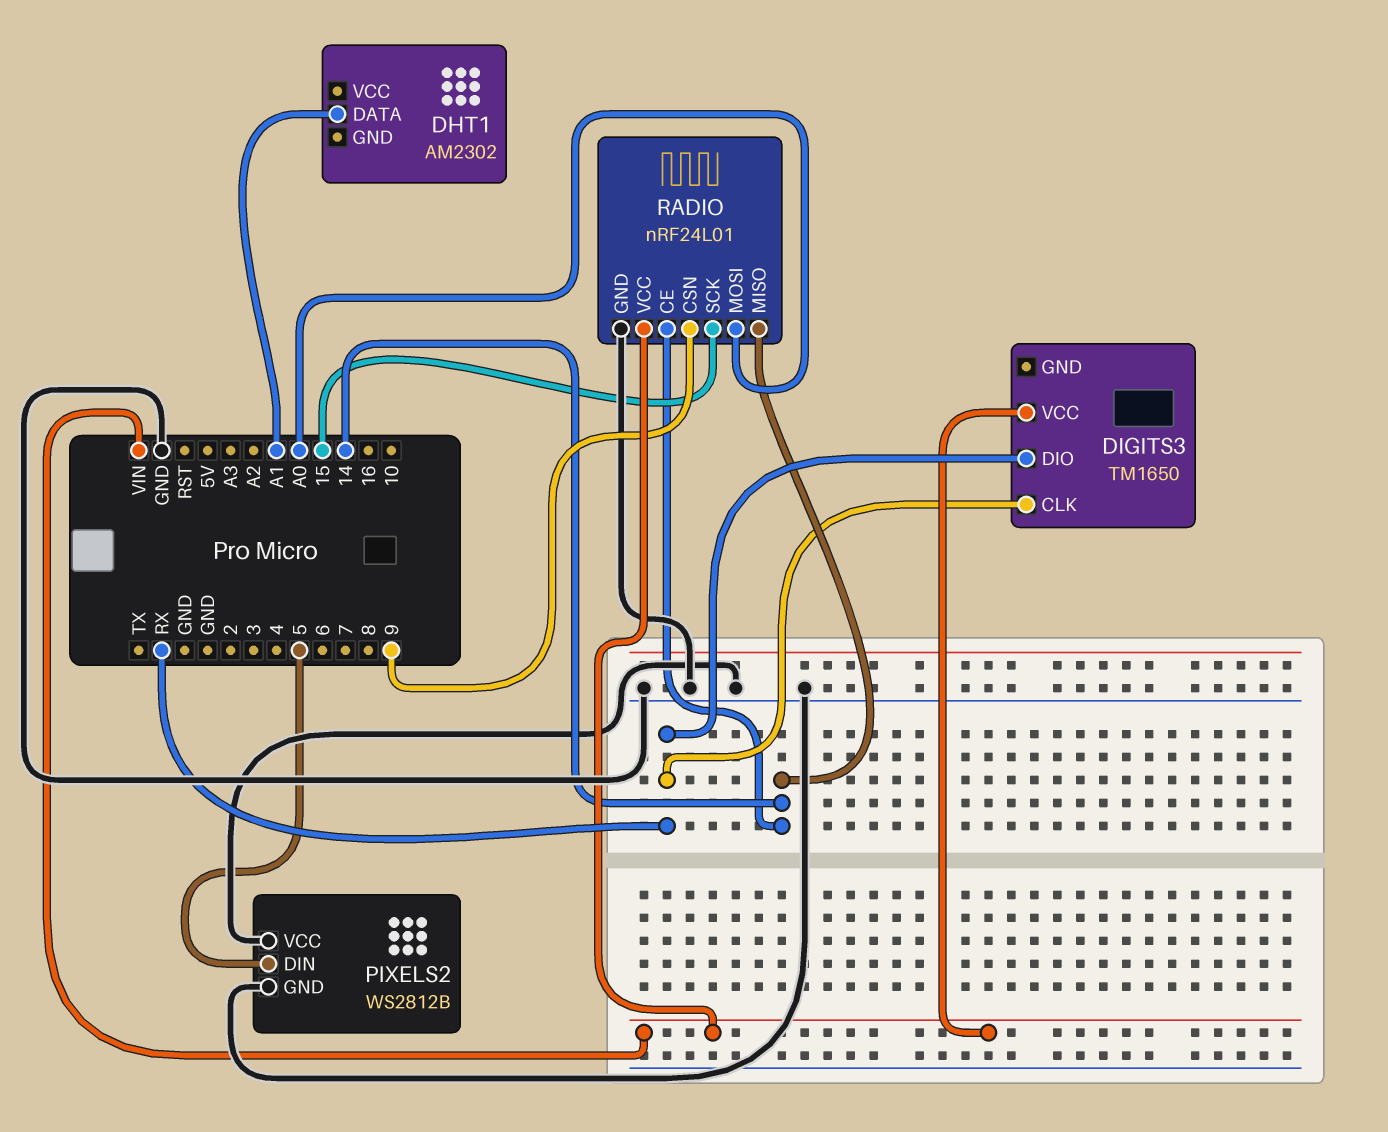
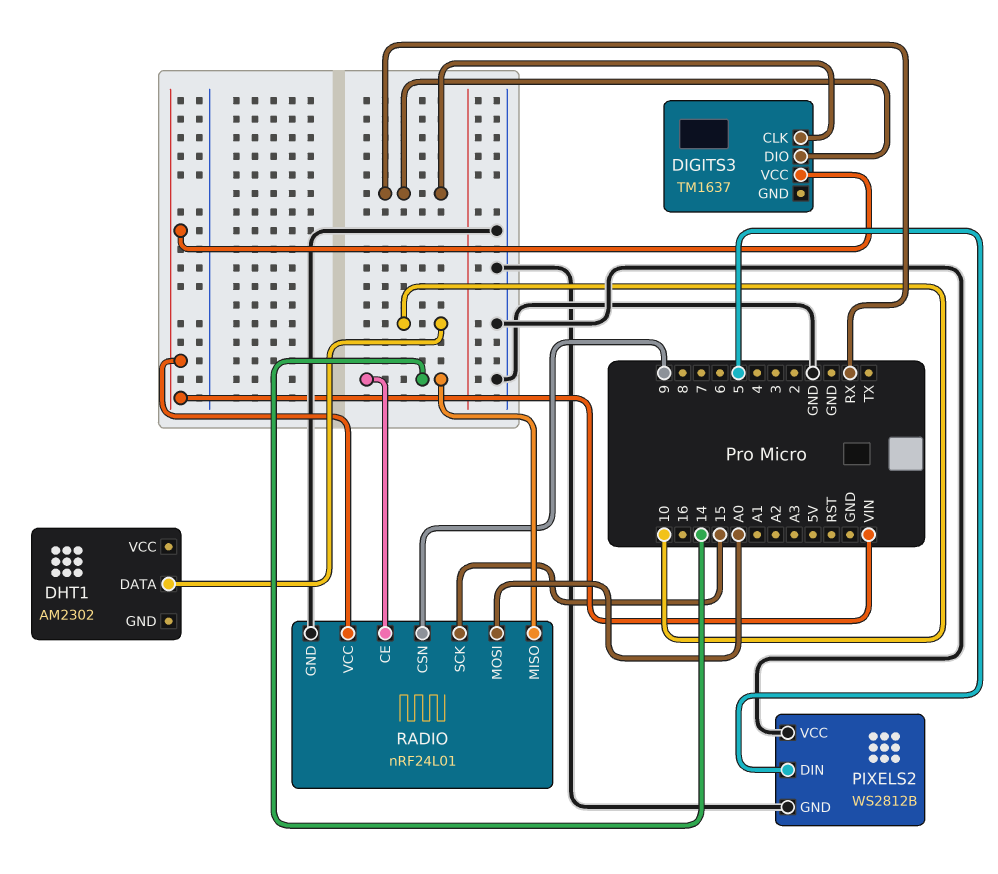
DHT1 pin DATA: A1 -> 10
DIGITS3: TM1650 -> TM1637

